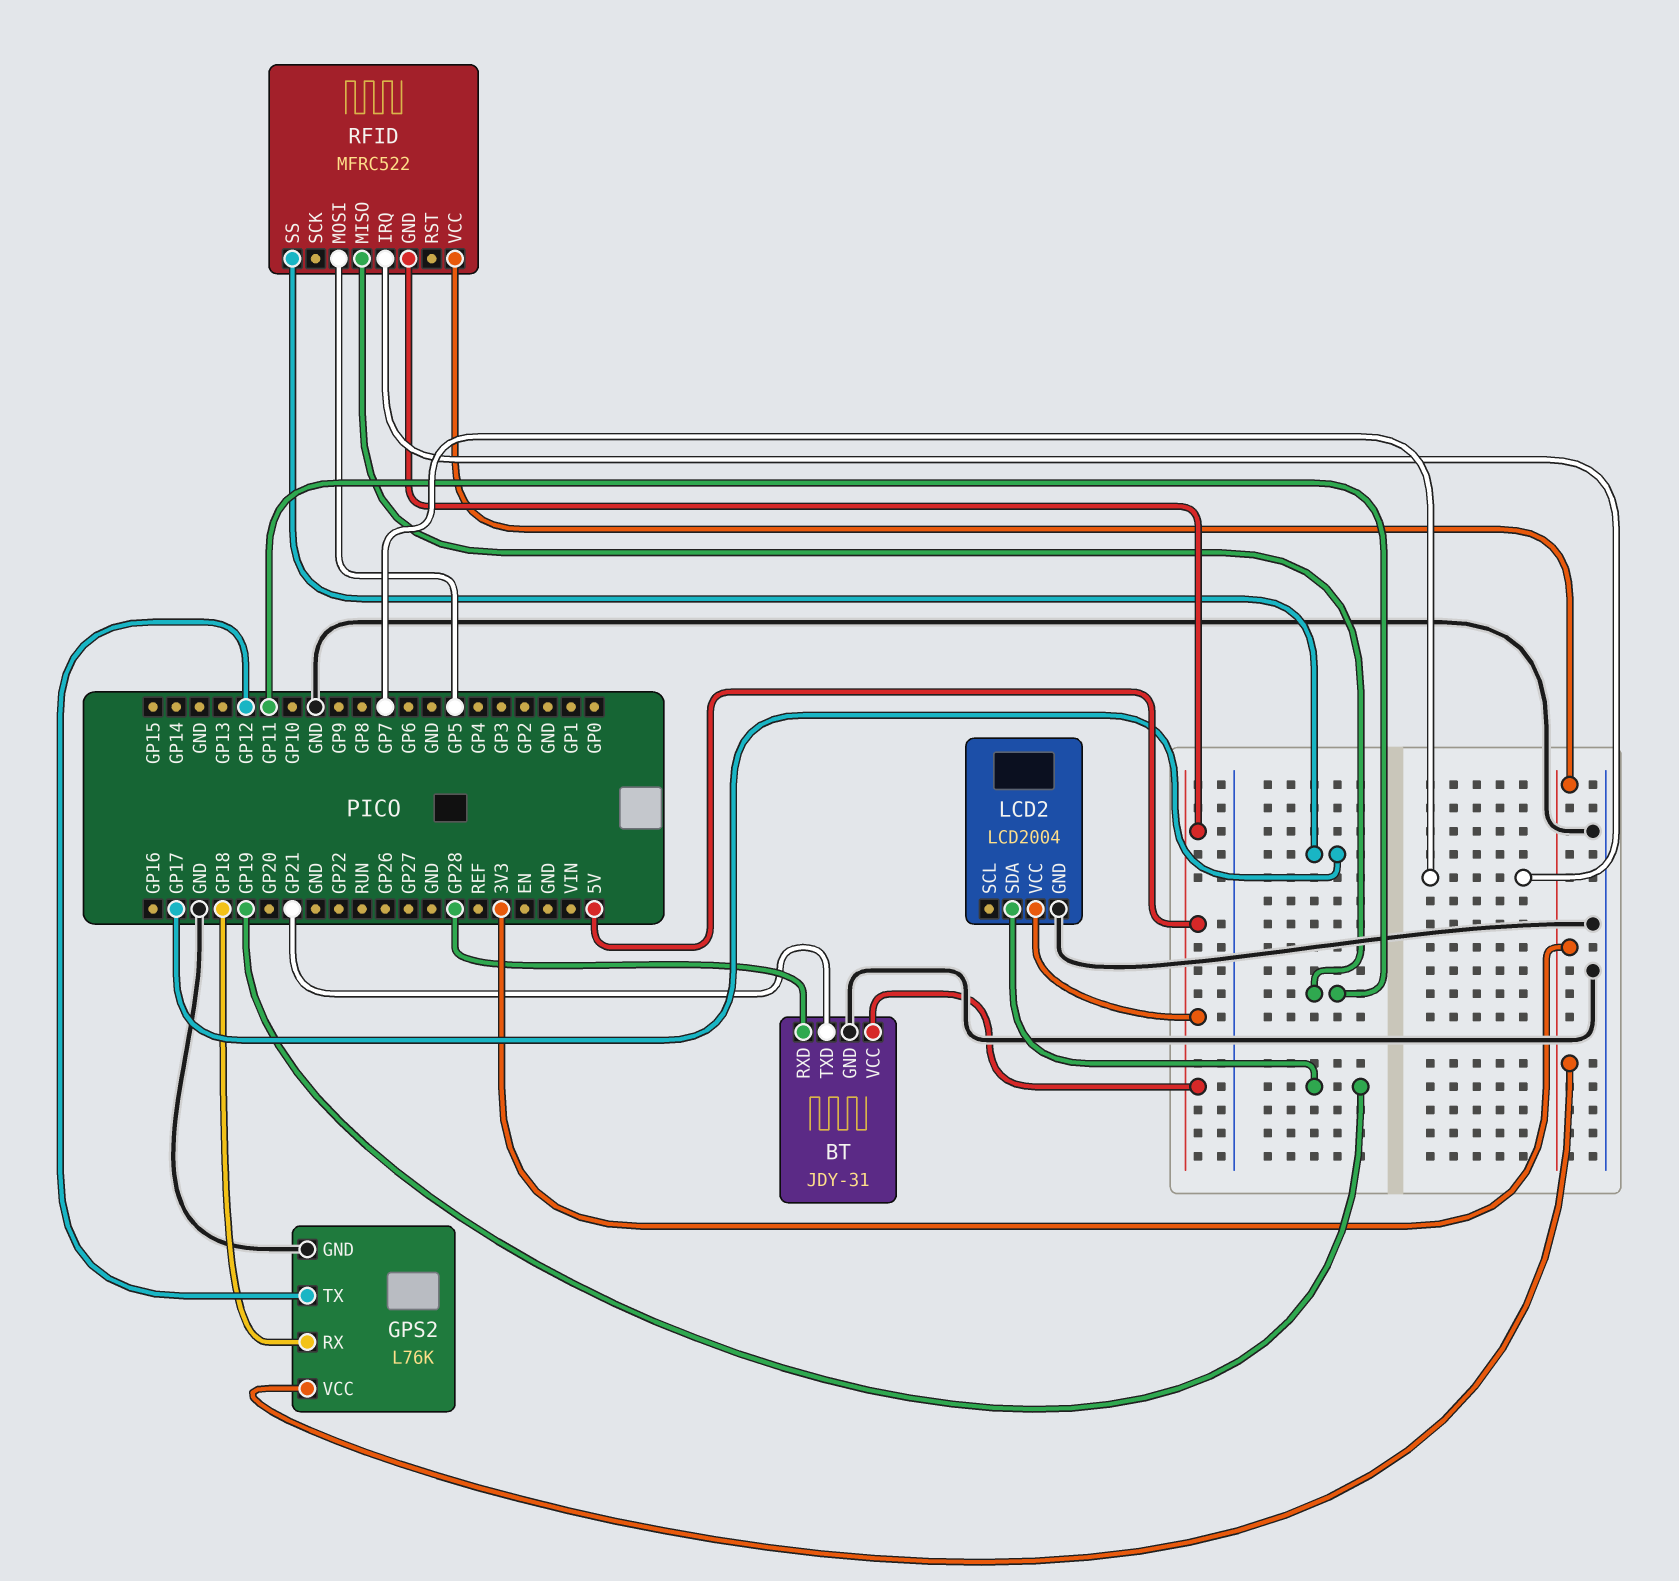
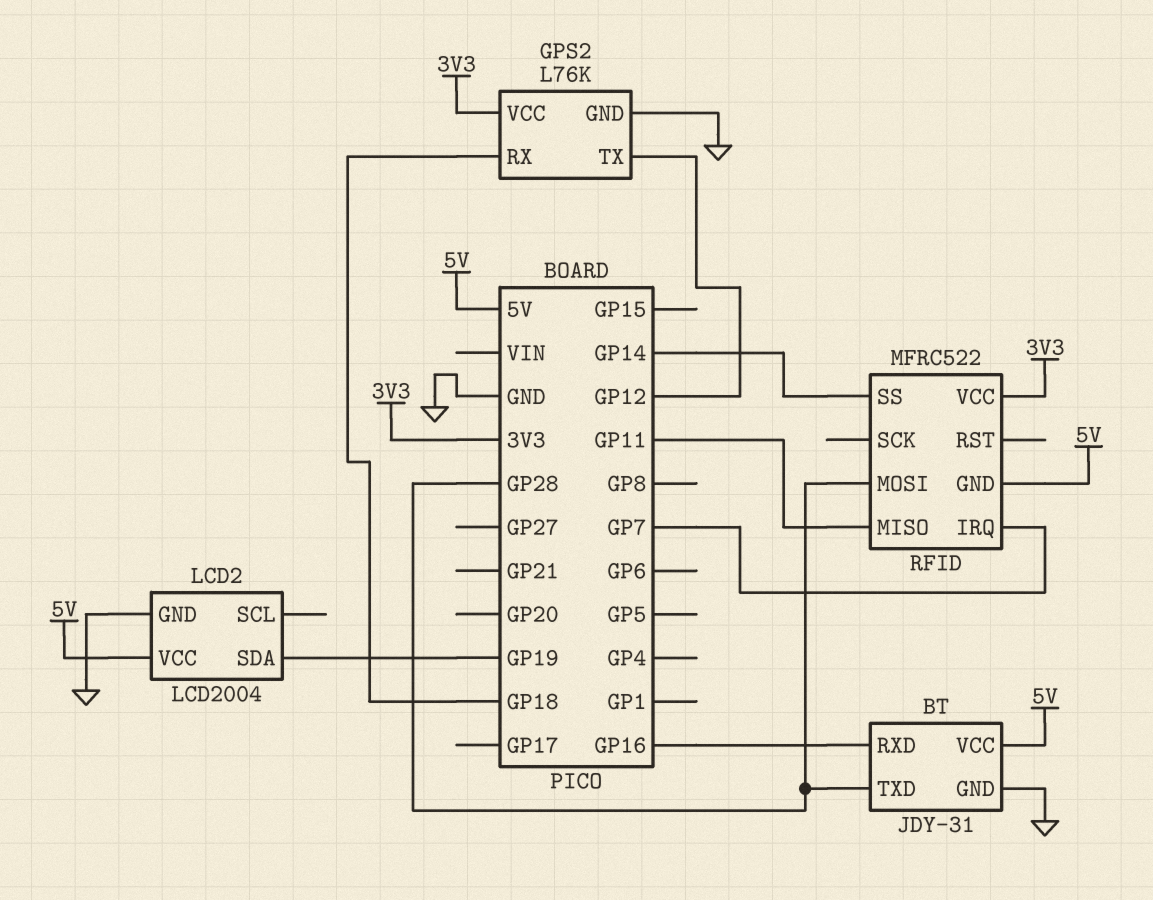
BT pin RXD: GP28 -> GP16
BT pin TXD: GP21 -> GP28
RFID pin MOSI: GP5 -> GP28
RFID pin SS: GP17 -> GP14

